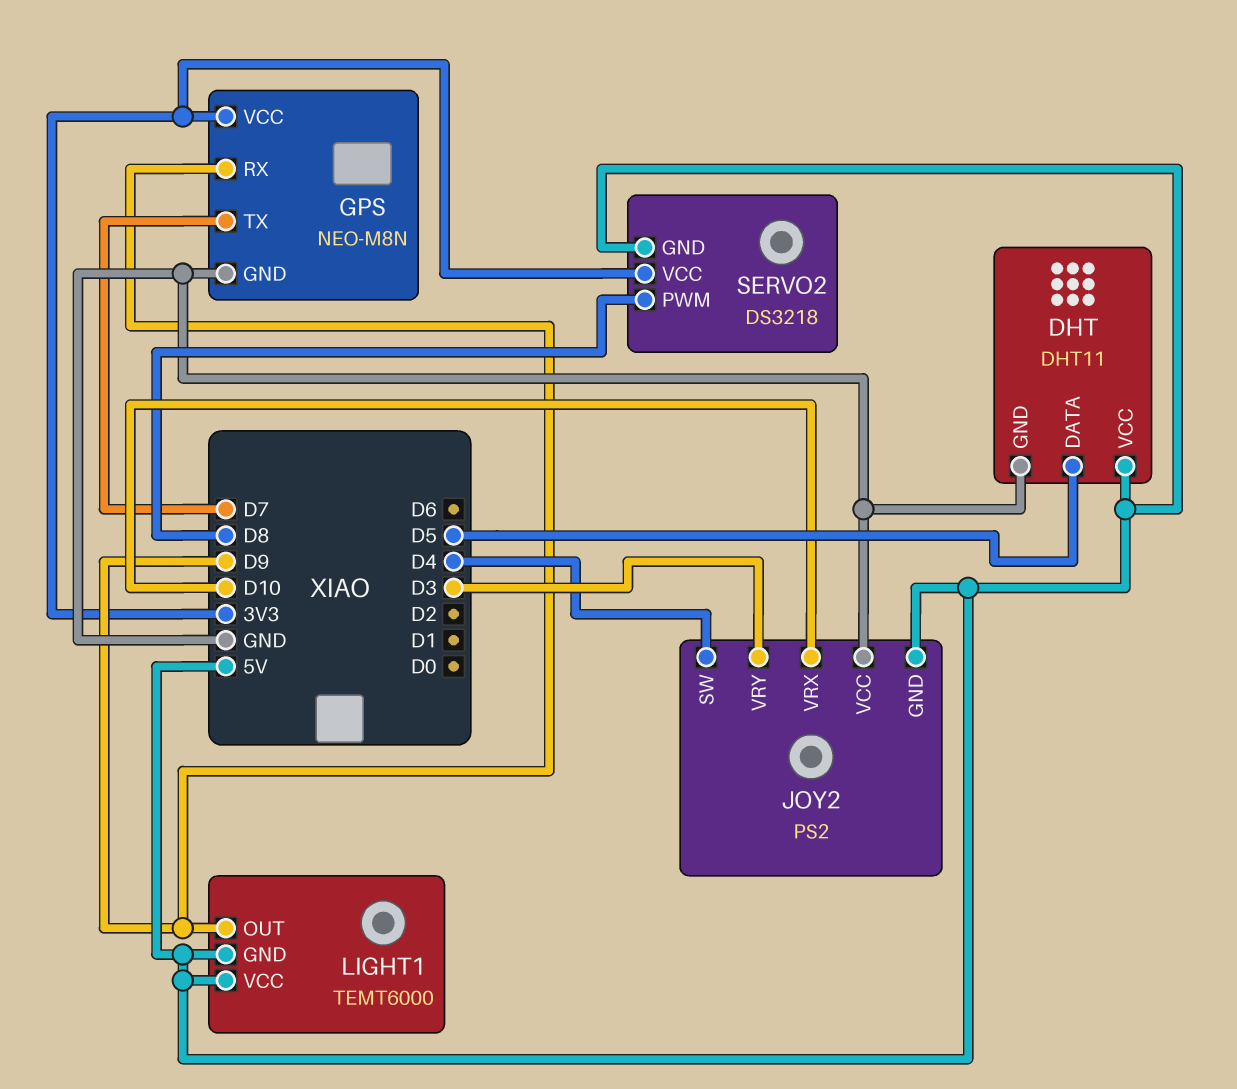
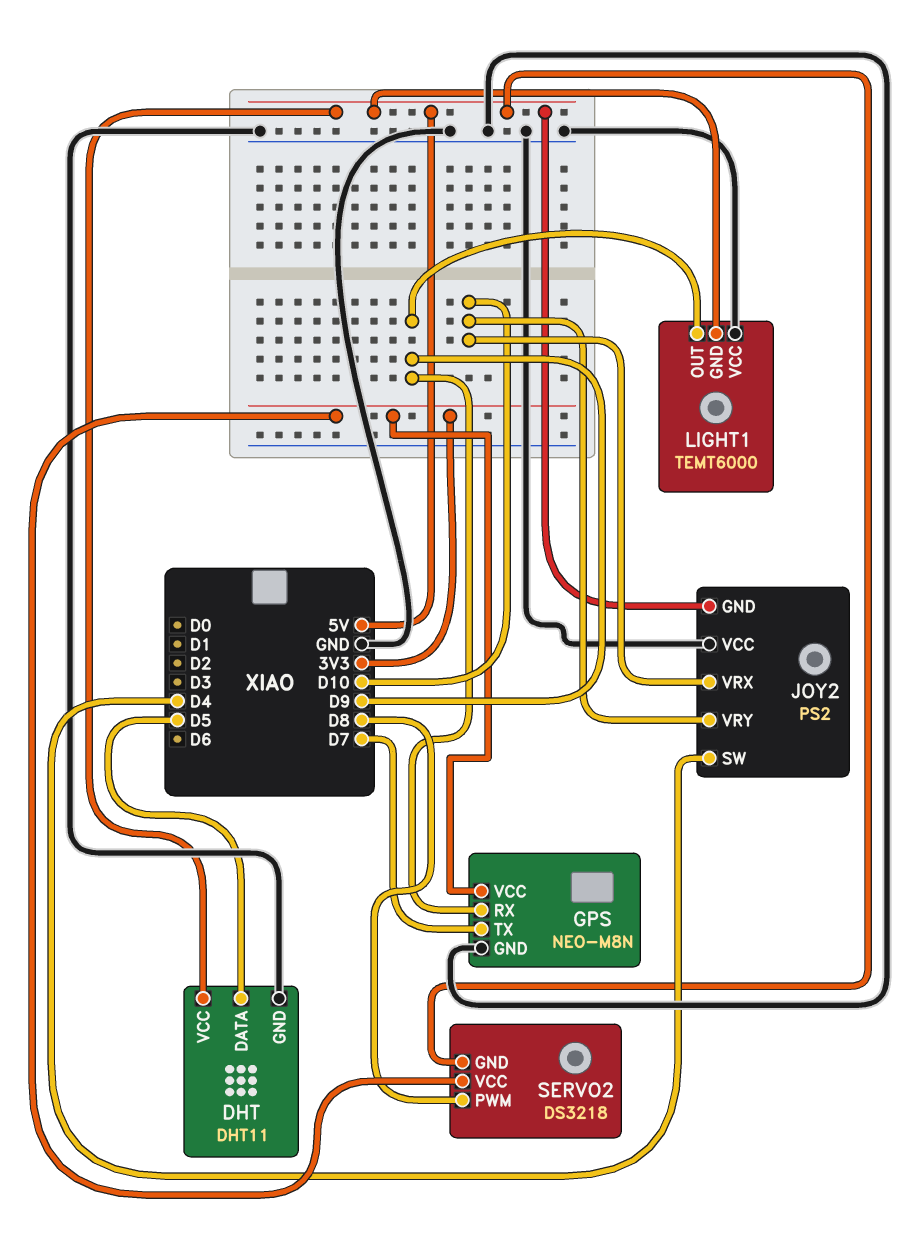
JOY2 pin VRY: D3 -> D10
LIGHT1 pin VCC: 5V -> GND

